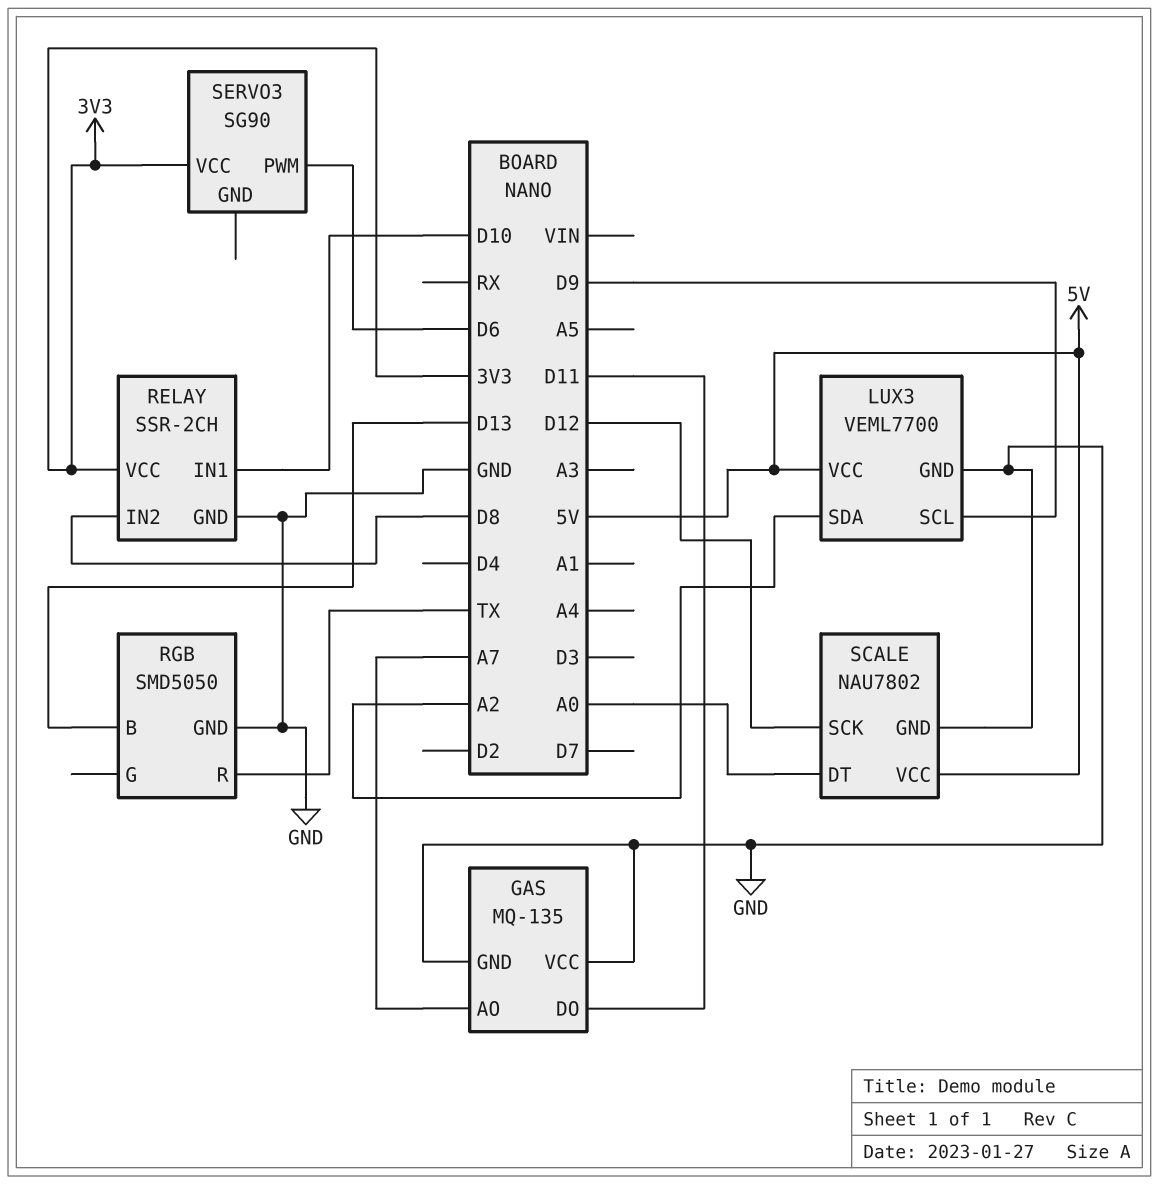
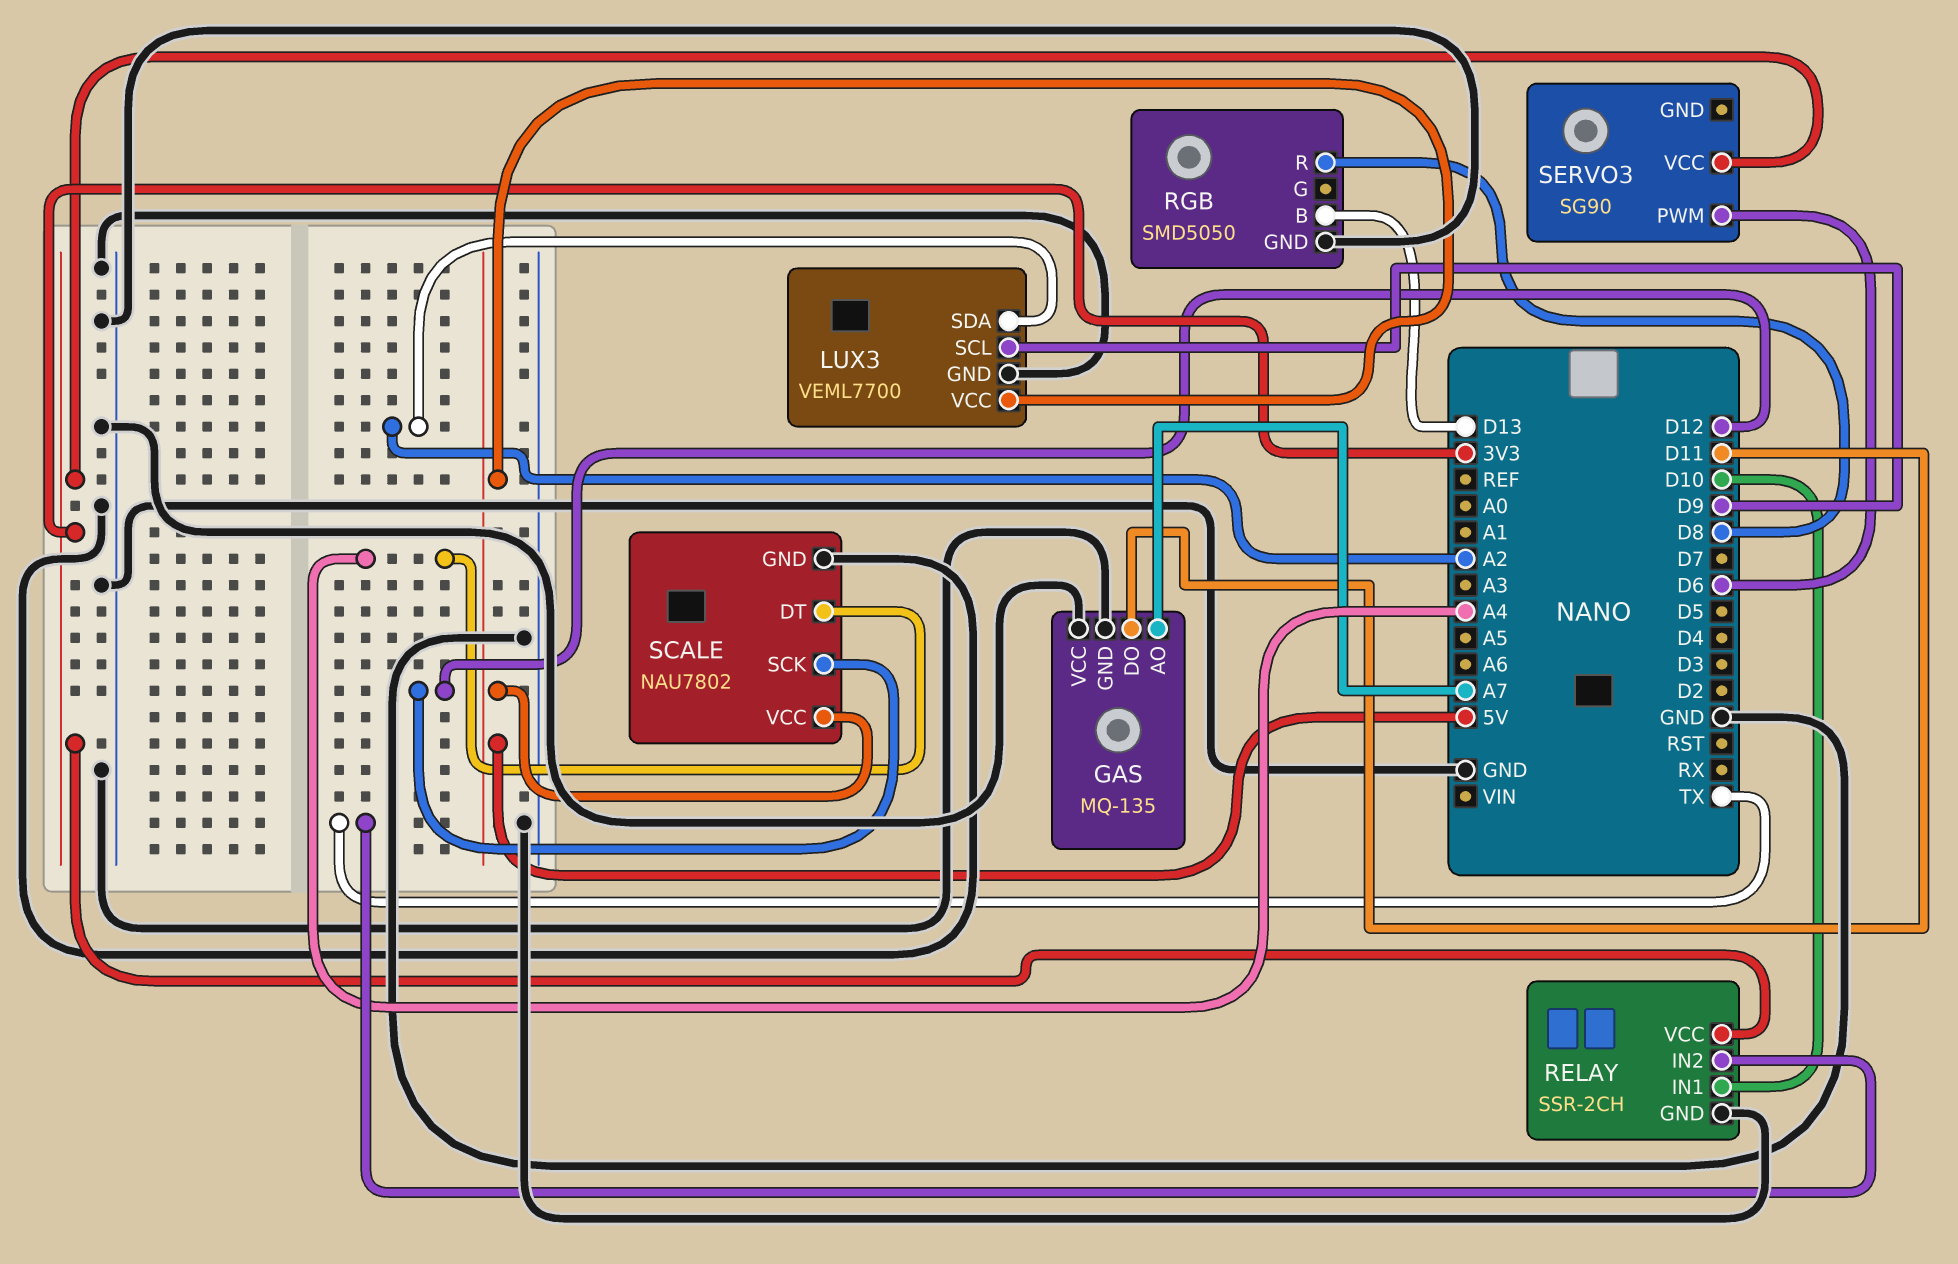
RELAY pin IN2: D8 -> TX
RGB pin R: TX -> D8
SCALE pin DT: A0 -> A4

